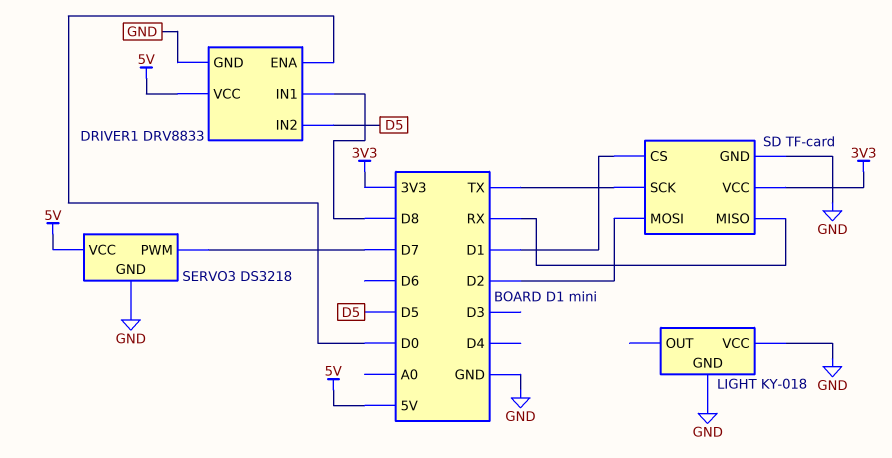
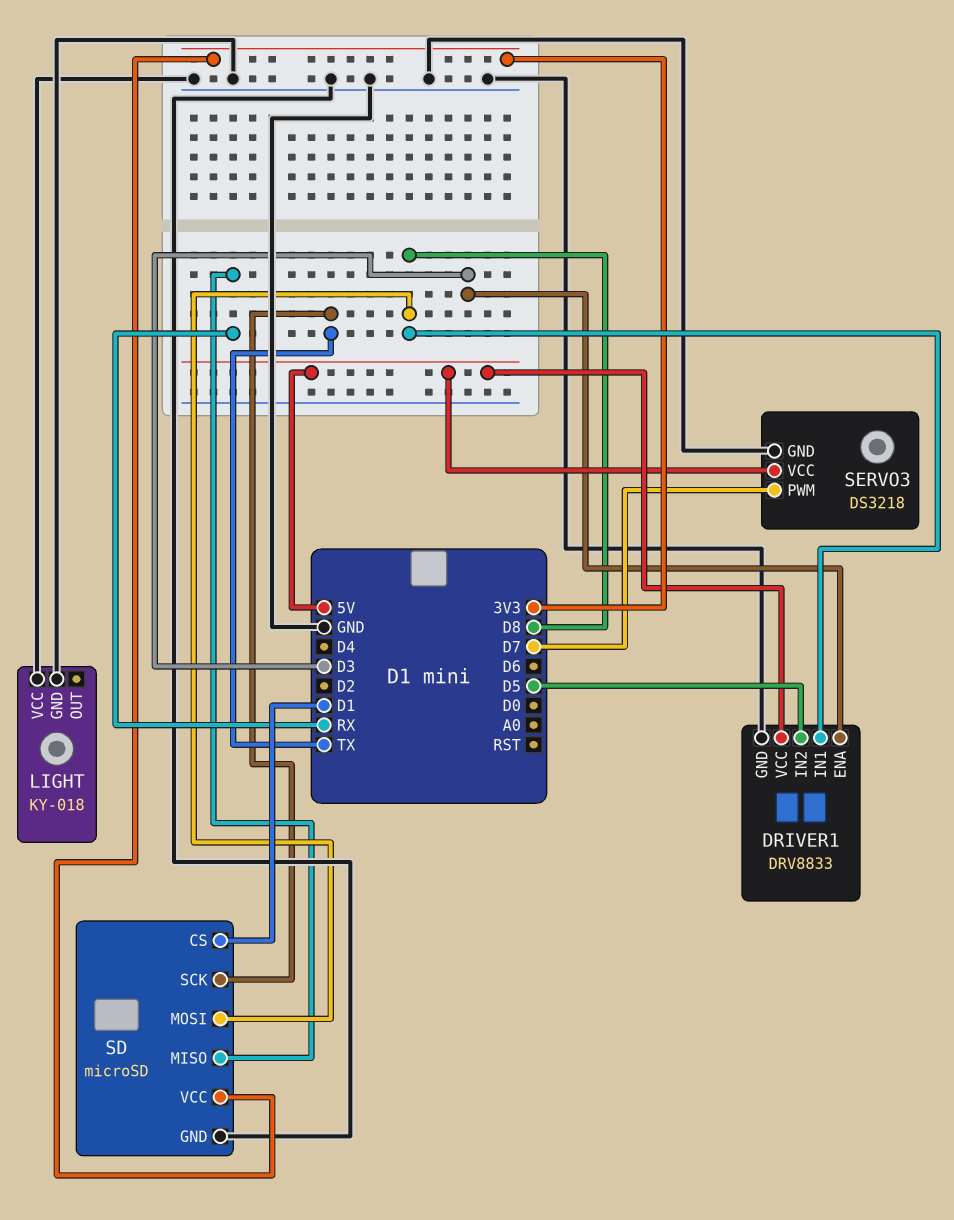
DRIVER1 pin ENA: D0 -> D3
SD: TF-card -> microSD
SD pin MOSI: D2 -> D8

